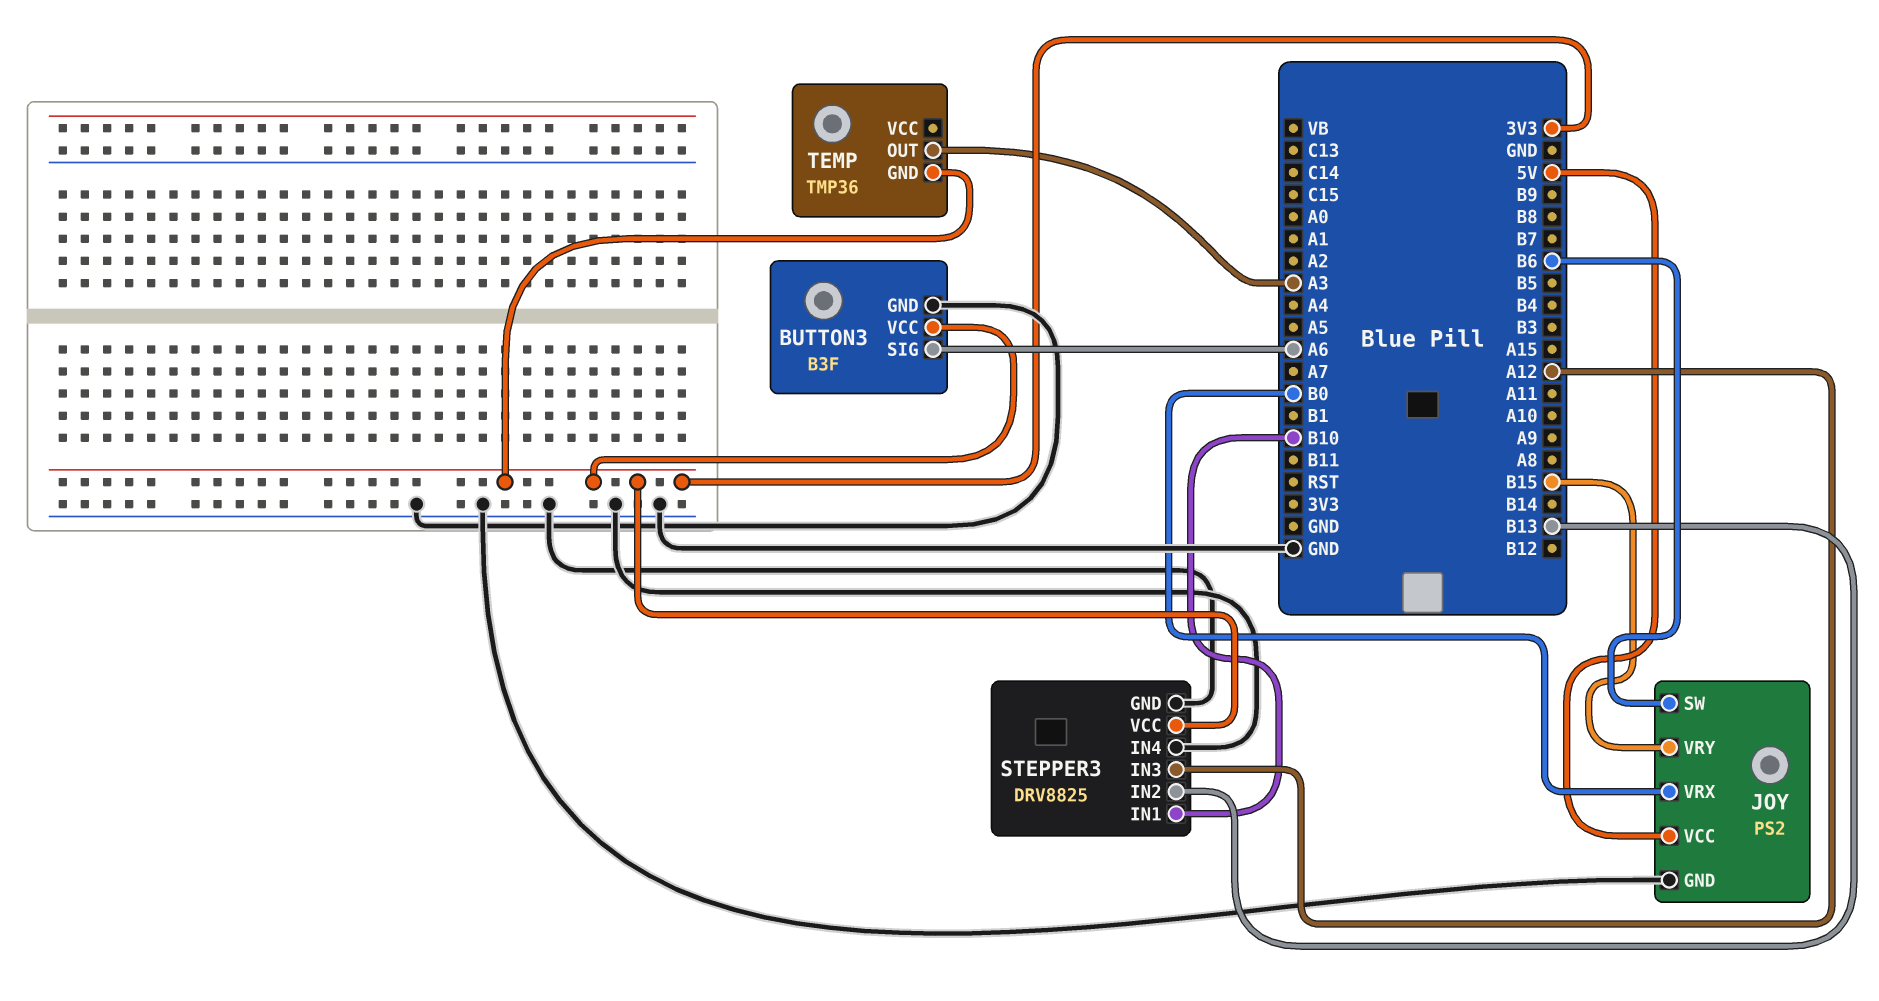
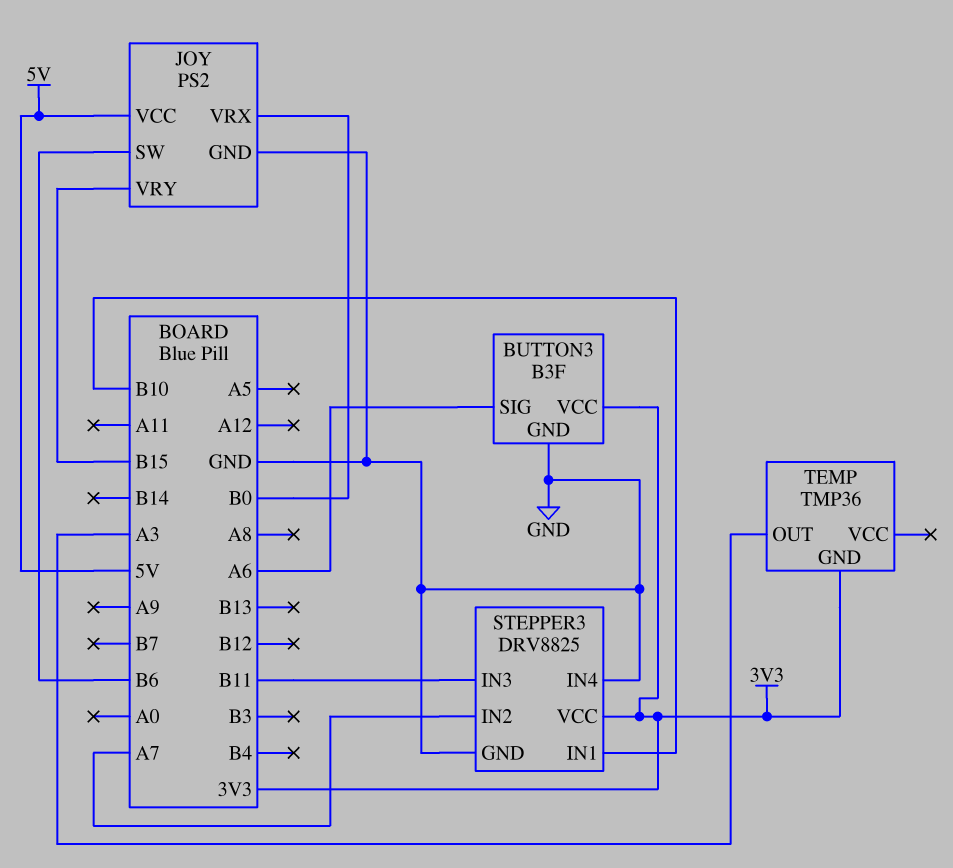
STEPPER3 pin IN2: B13 -> A7
STEPPER3 pin IN3: A12 -> B11

